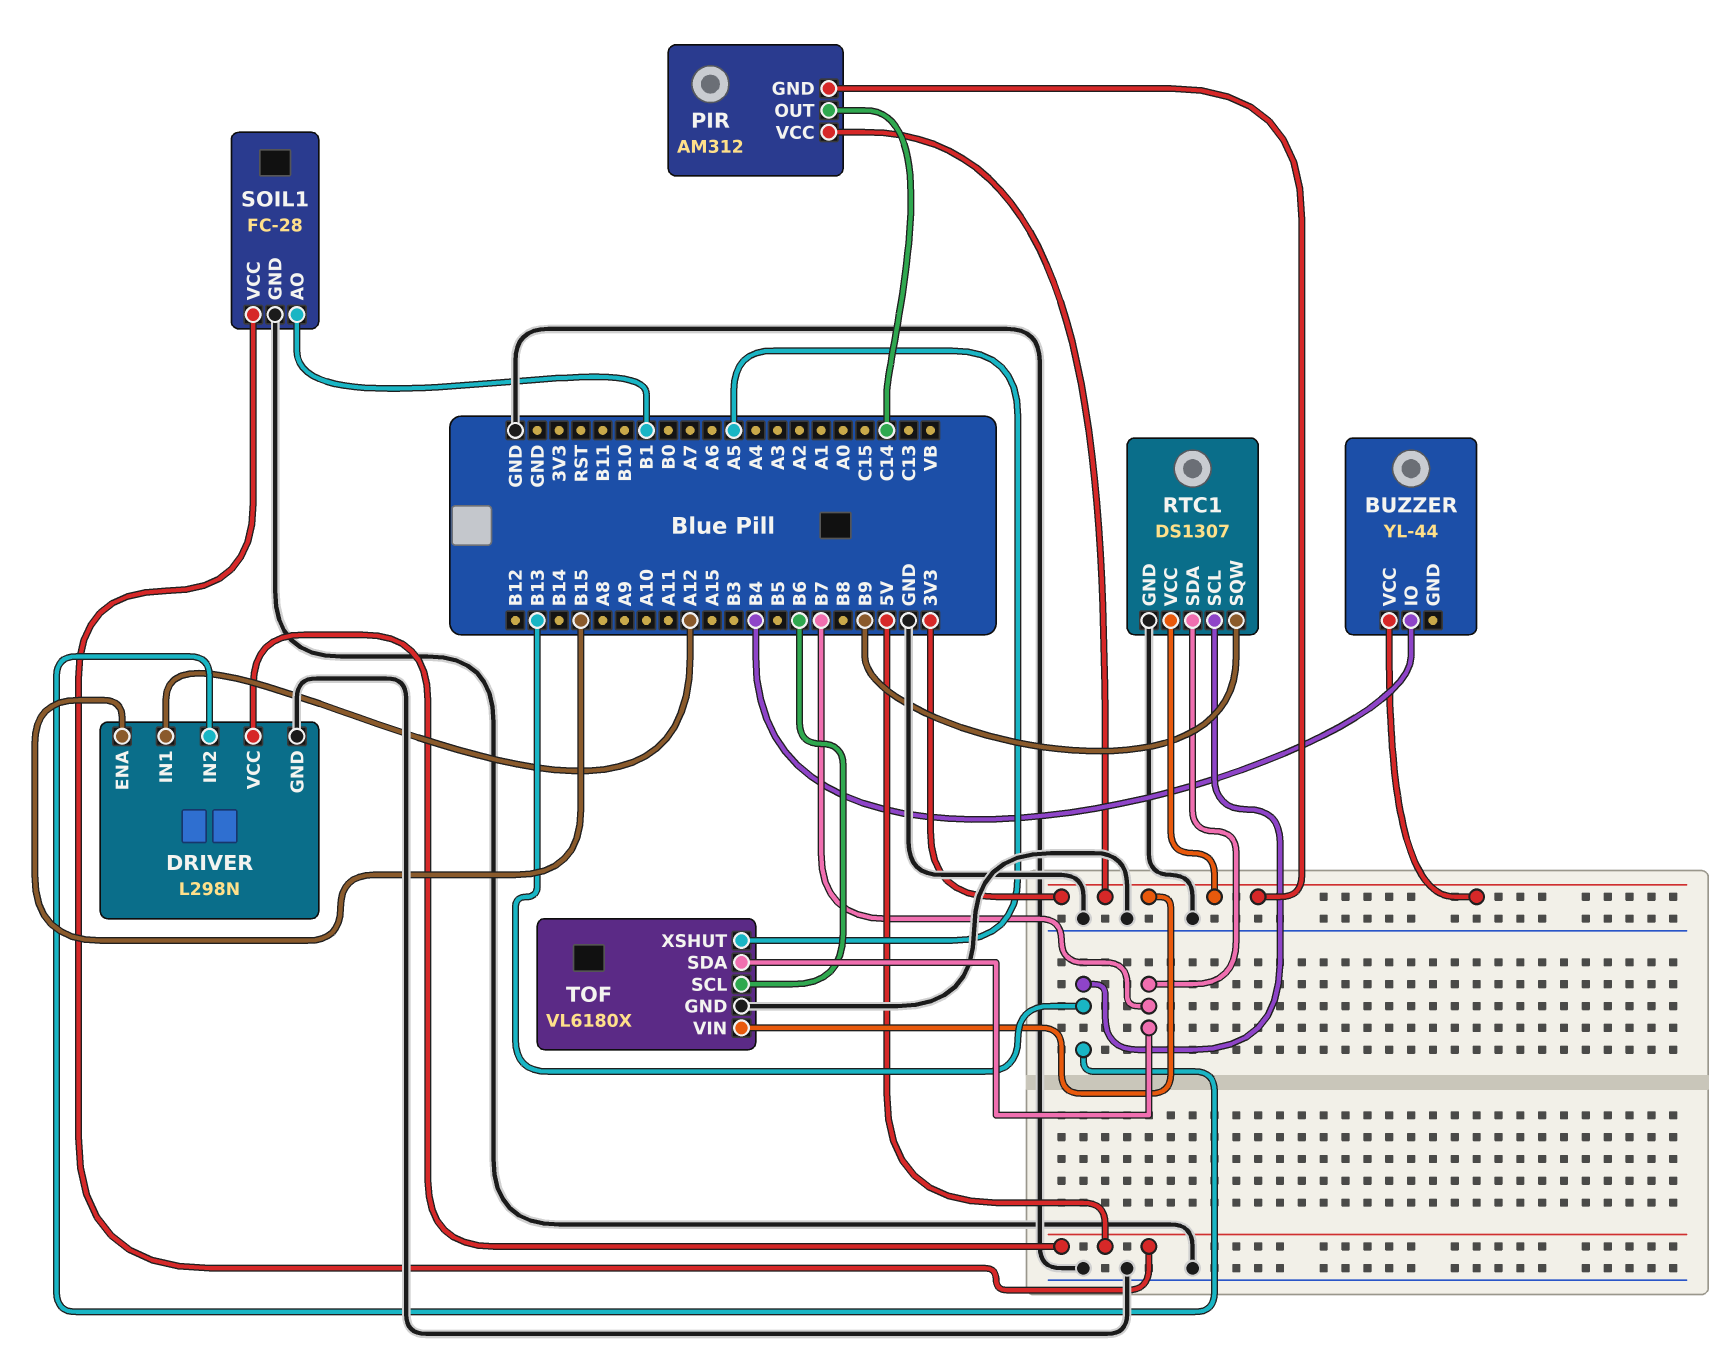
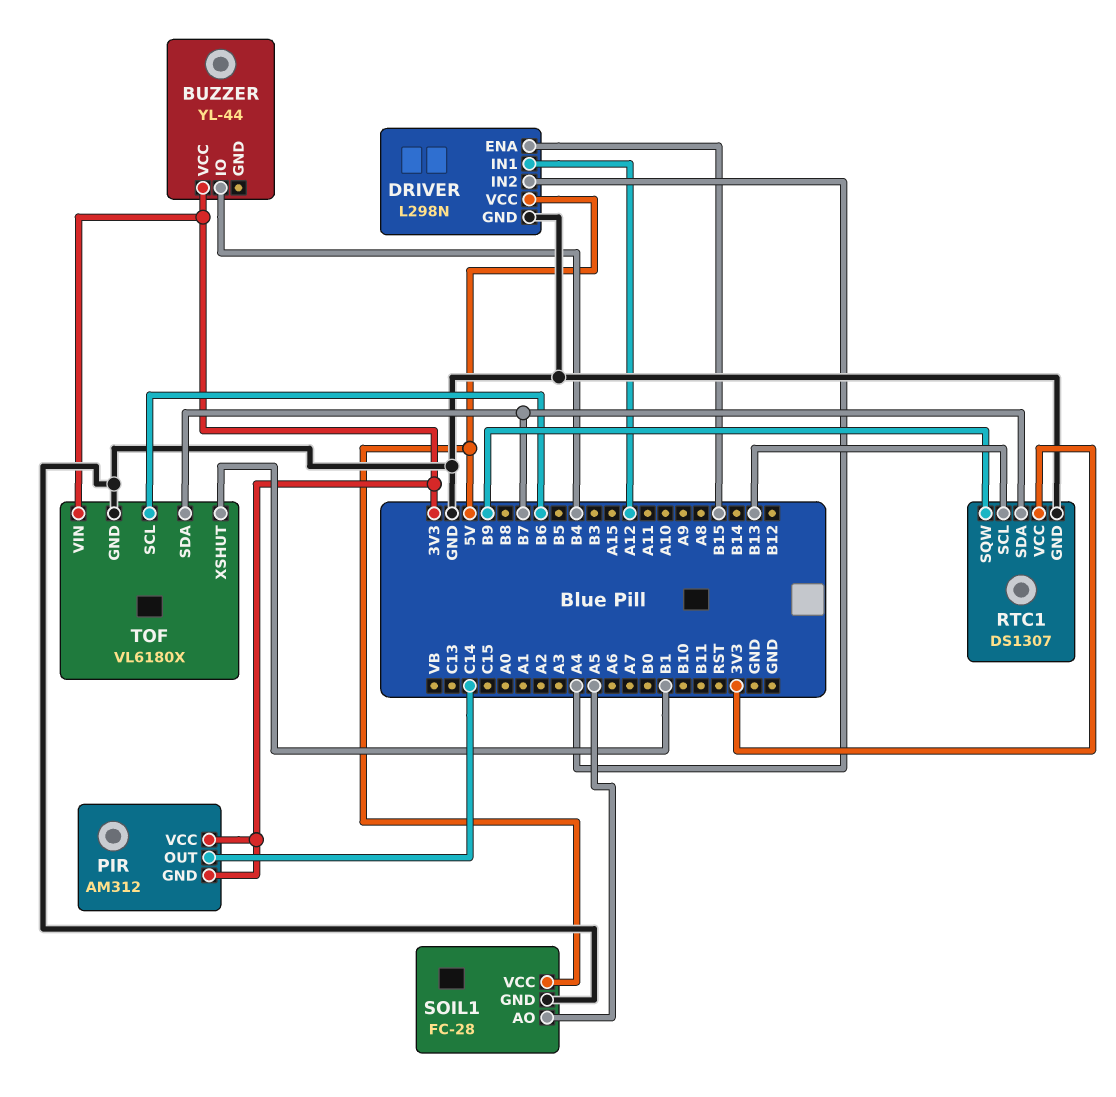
DRIVER pin IN2: B13 -> A4
SOIL1 pin AO: B1 -> A5
TOF pin XSHUT: A5 -> B1

